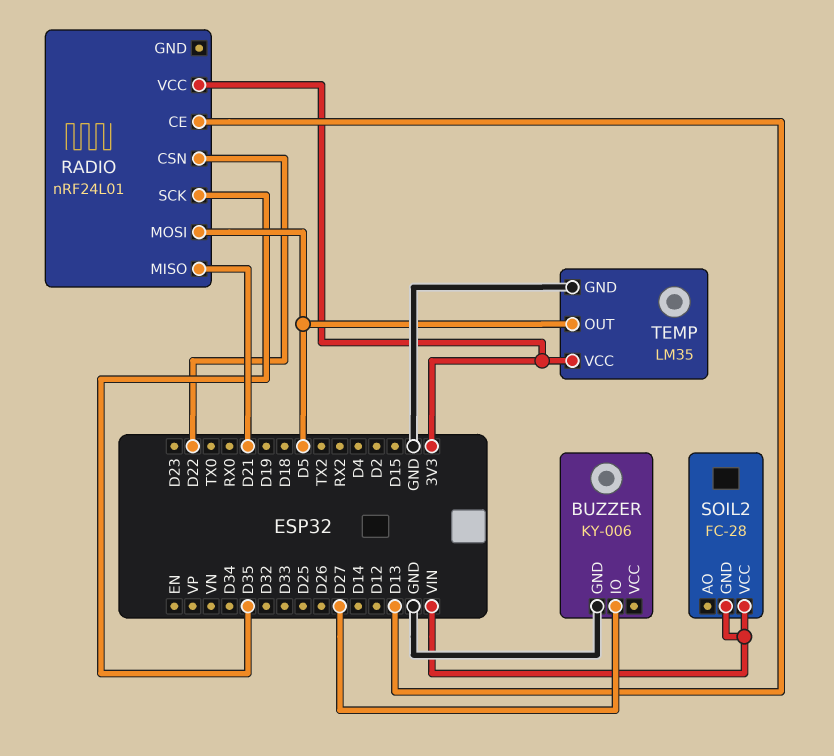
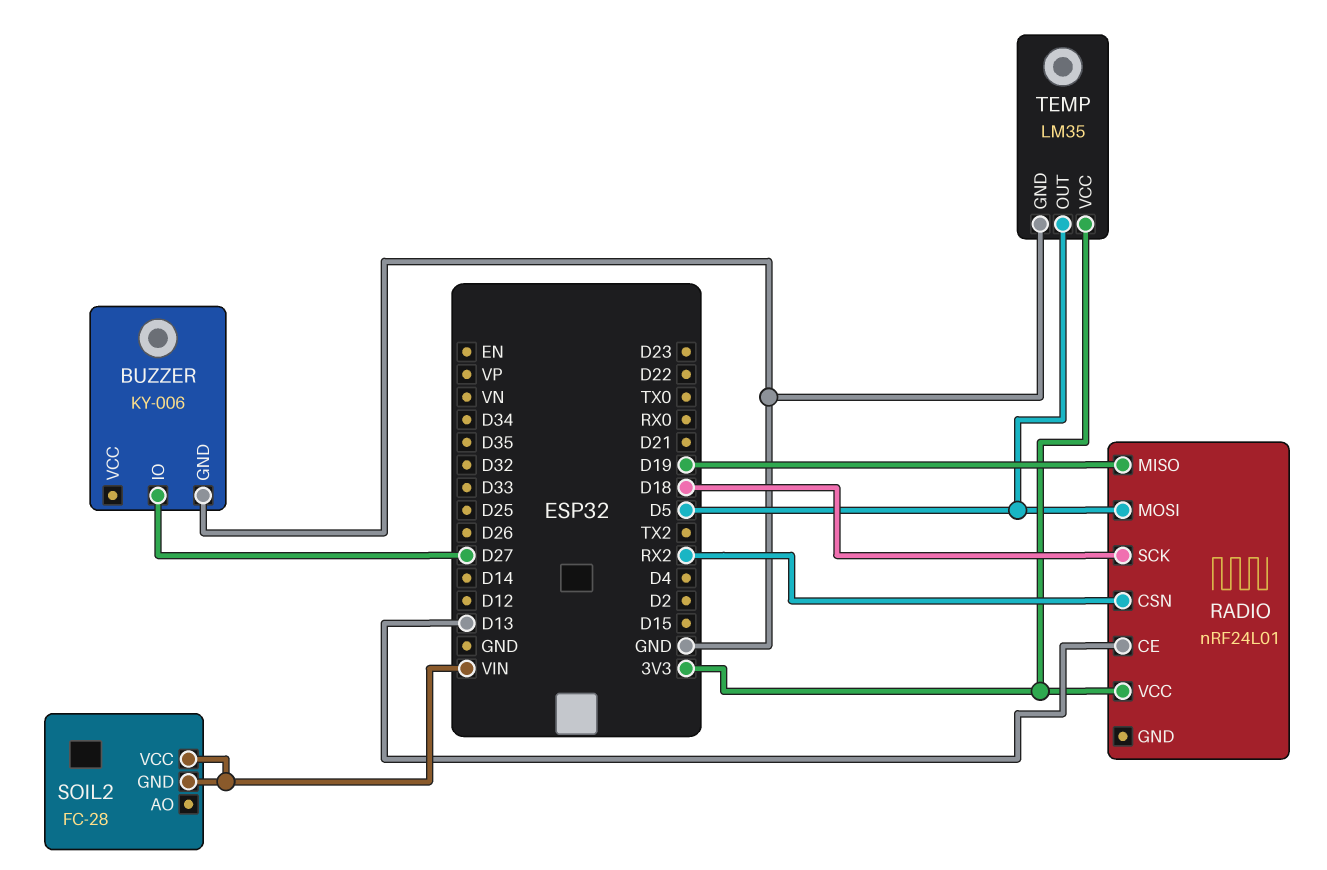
RADIO pin CSN: D22 -> RX2
RADIO pin MISO: D21 -> D19
RADIO pin SCK: D35 -> D18

